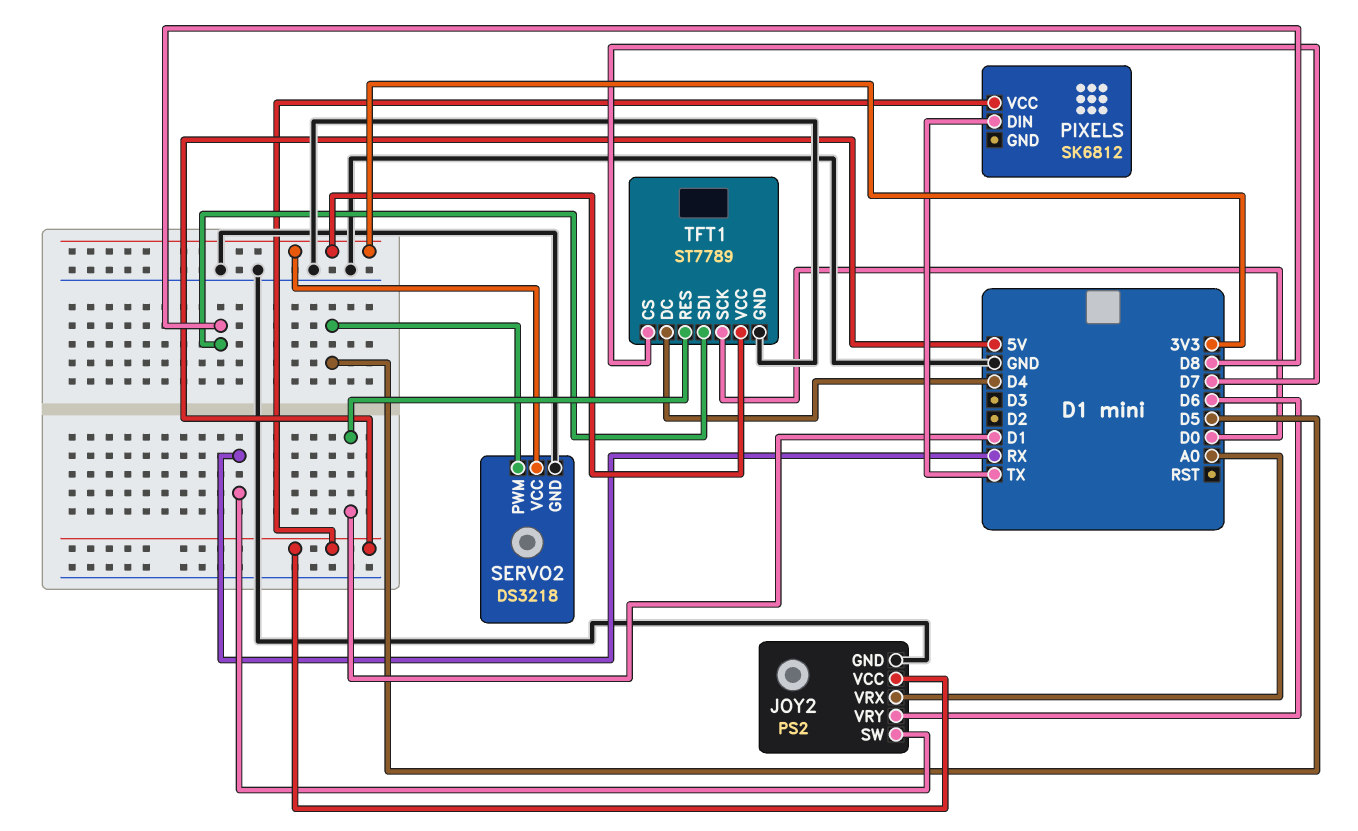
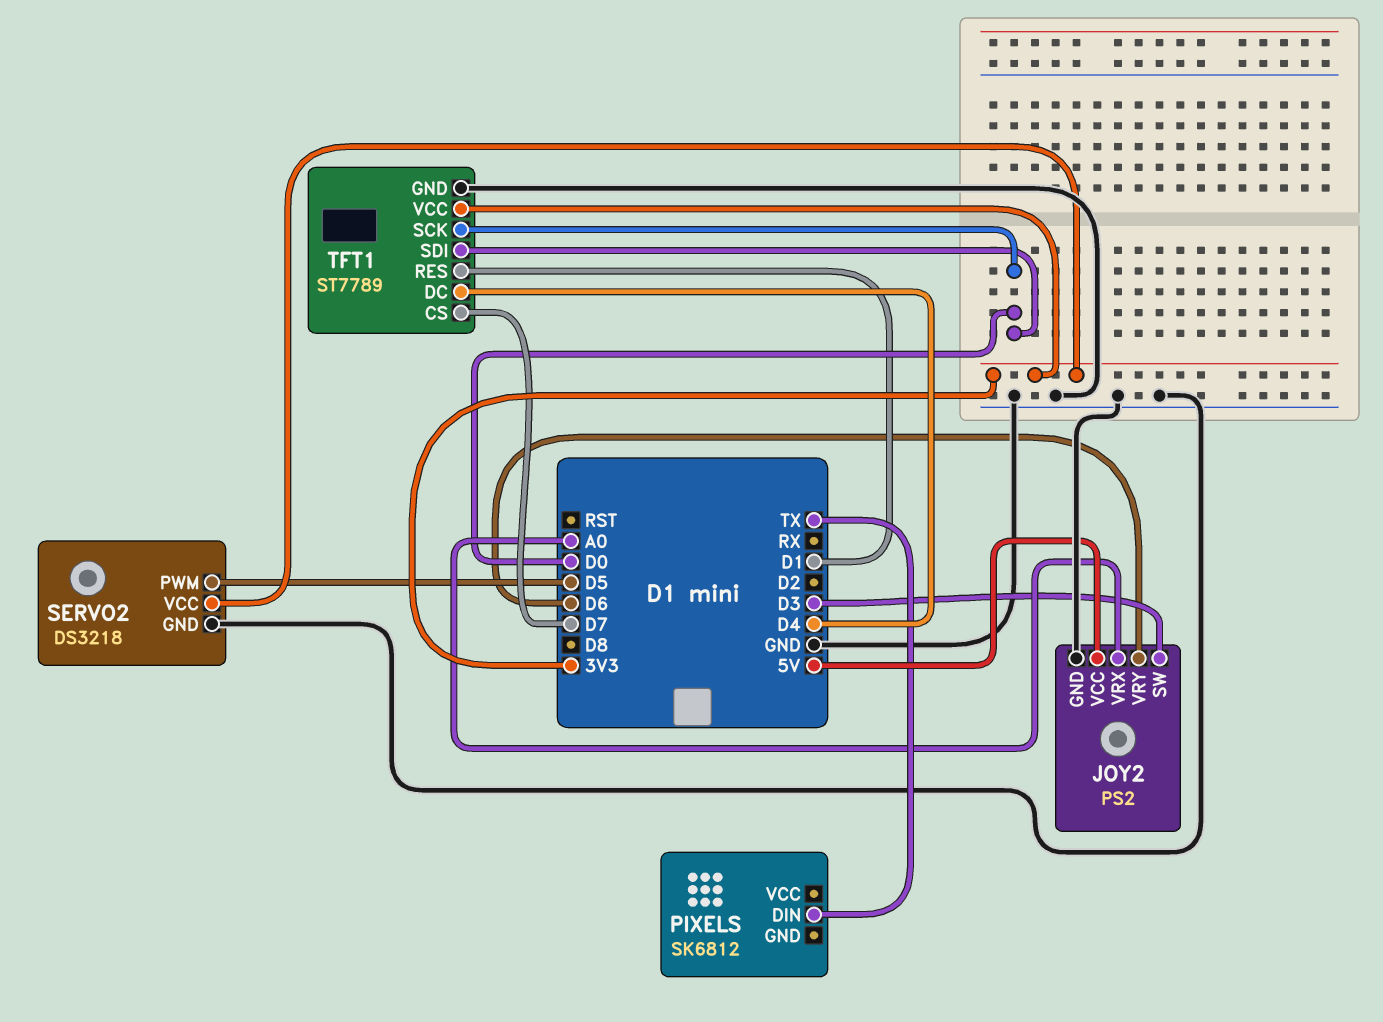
JOY2 pin SW: RX -> D3
PIXELS pin VCC: 5V -> none
TFT1 pin SDI: D8 -> D0

